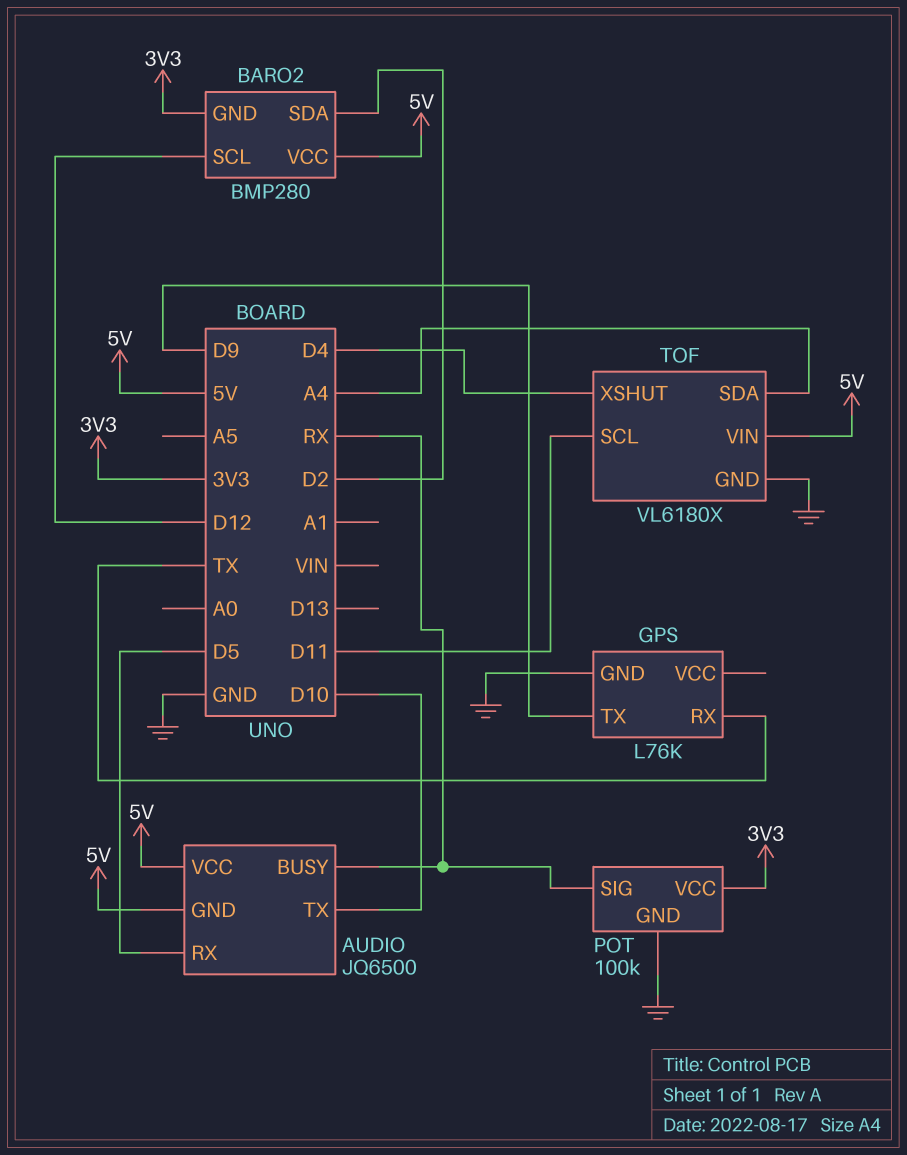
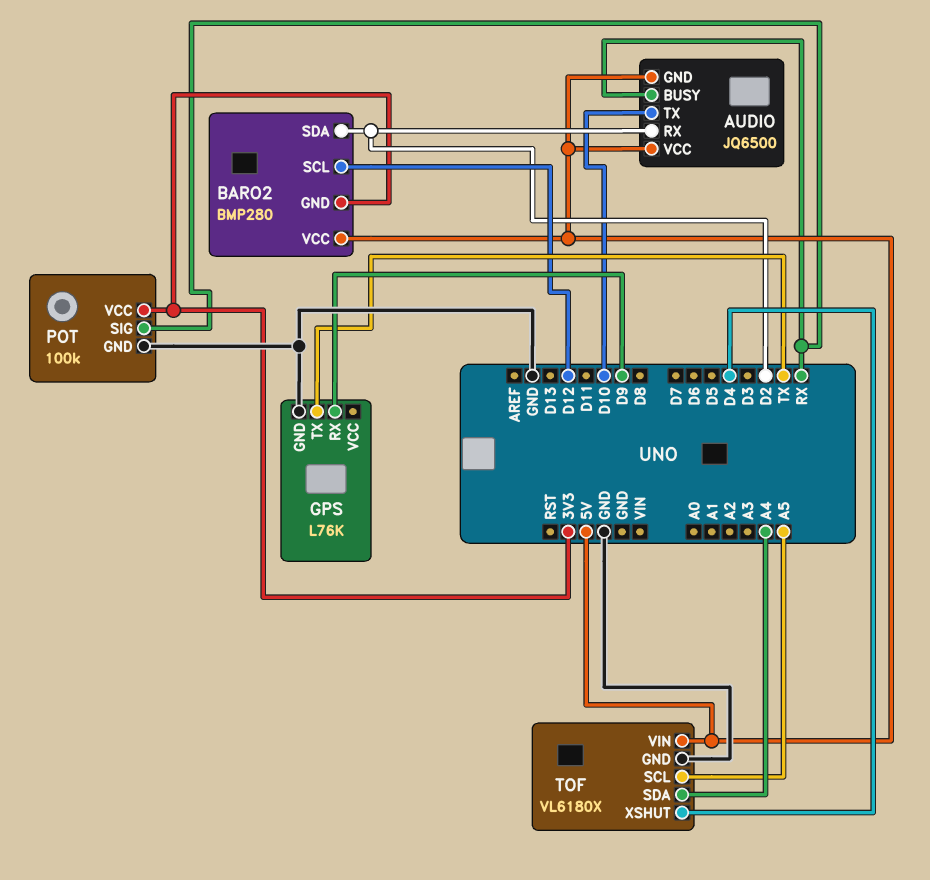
AUDIO pin RX: D5 -> D2
GPS pin RX: TX -> D9
GPS pin TX: D9 -> TX
TOF pin SCL: D11 -> A5

